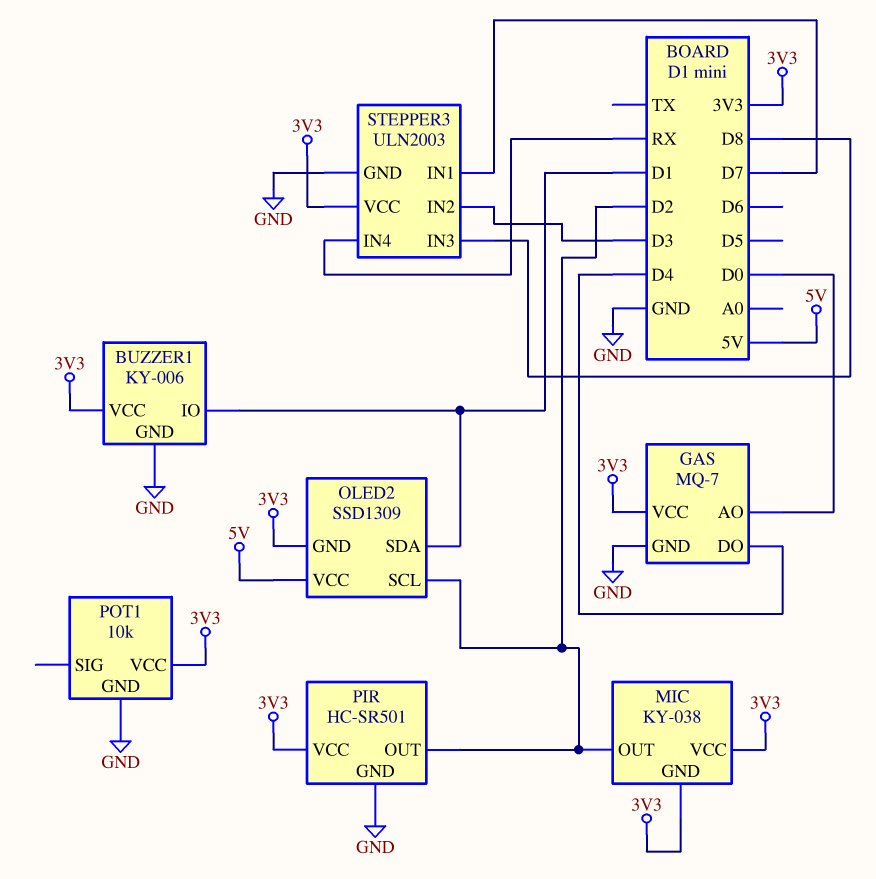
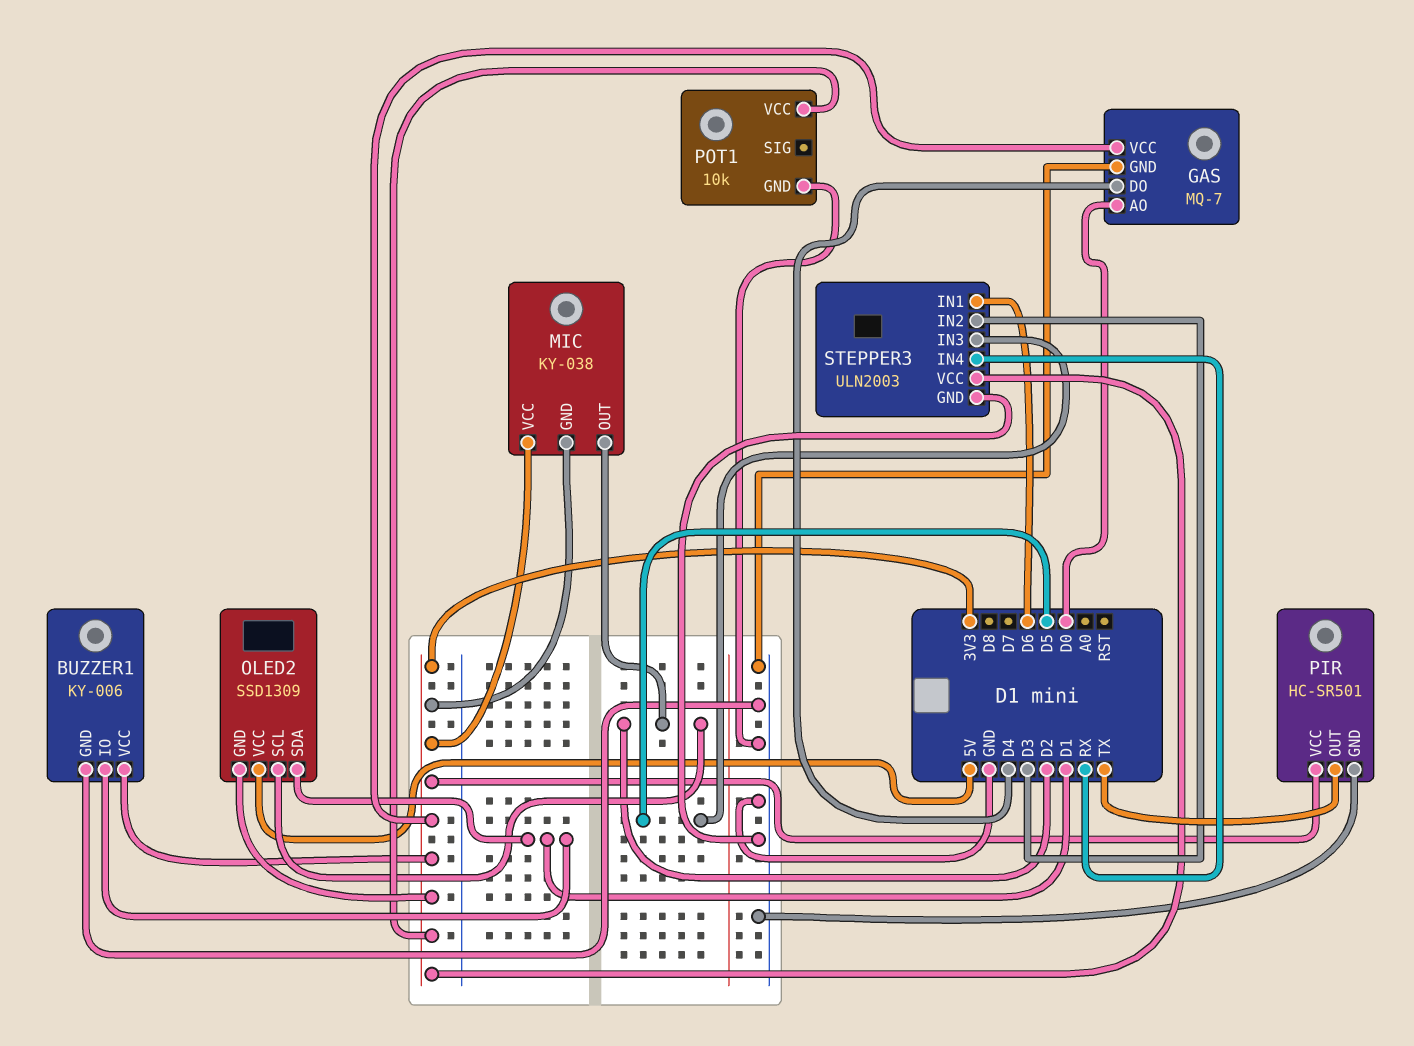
PIR pin OUT: D2 -> TX
STEPPER3 pin IN1: D7 -> D6
STEPPER3 pin IN3: D8 -> D5

